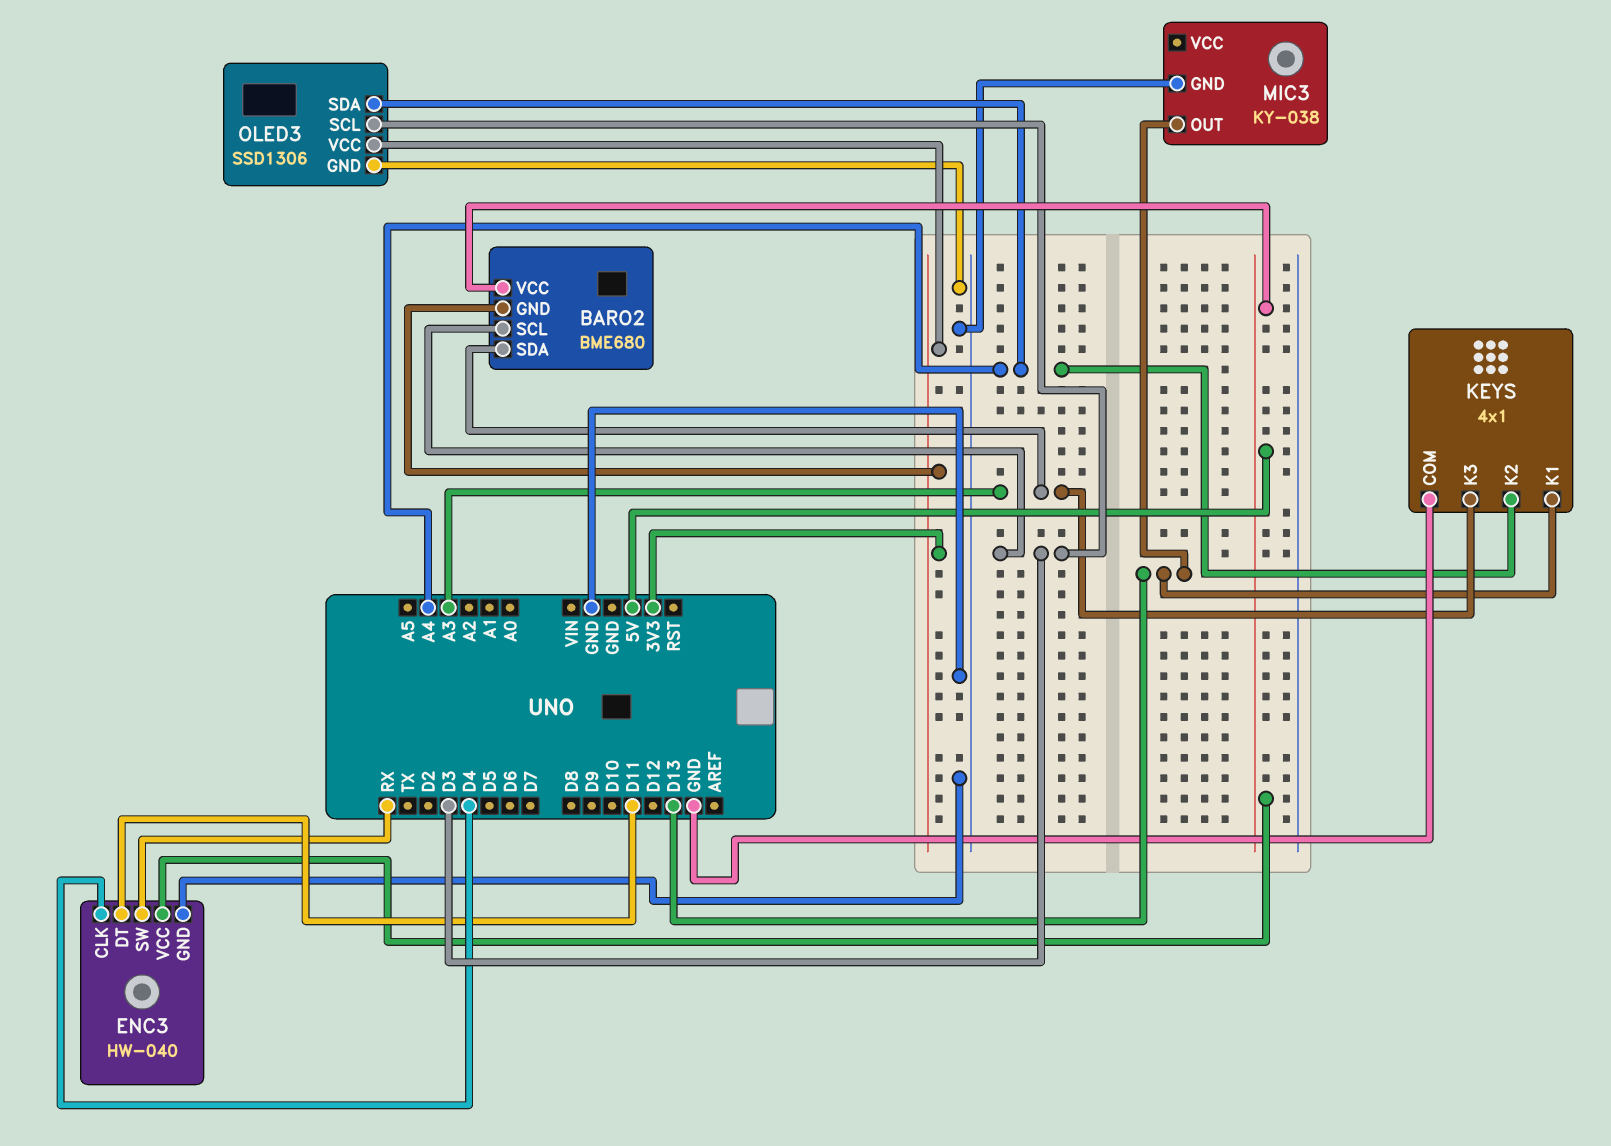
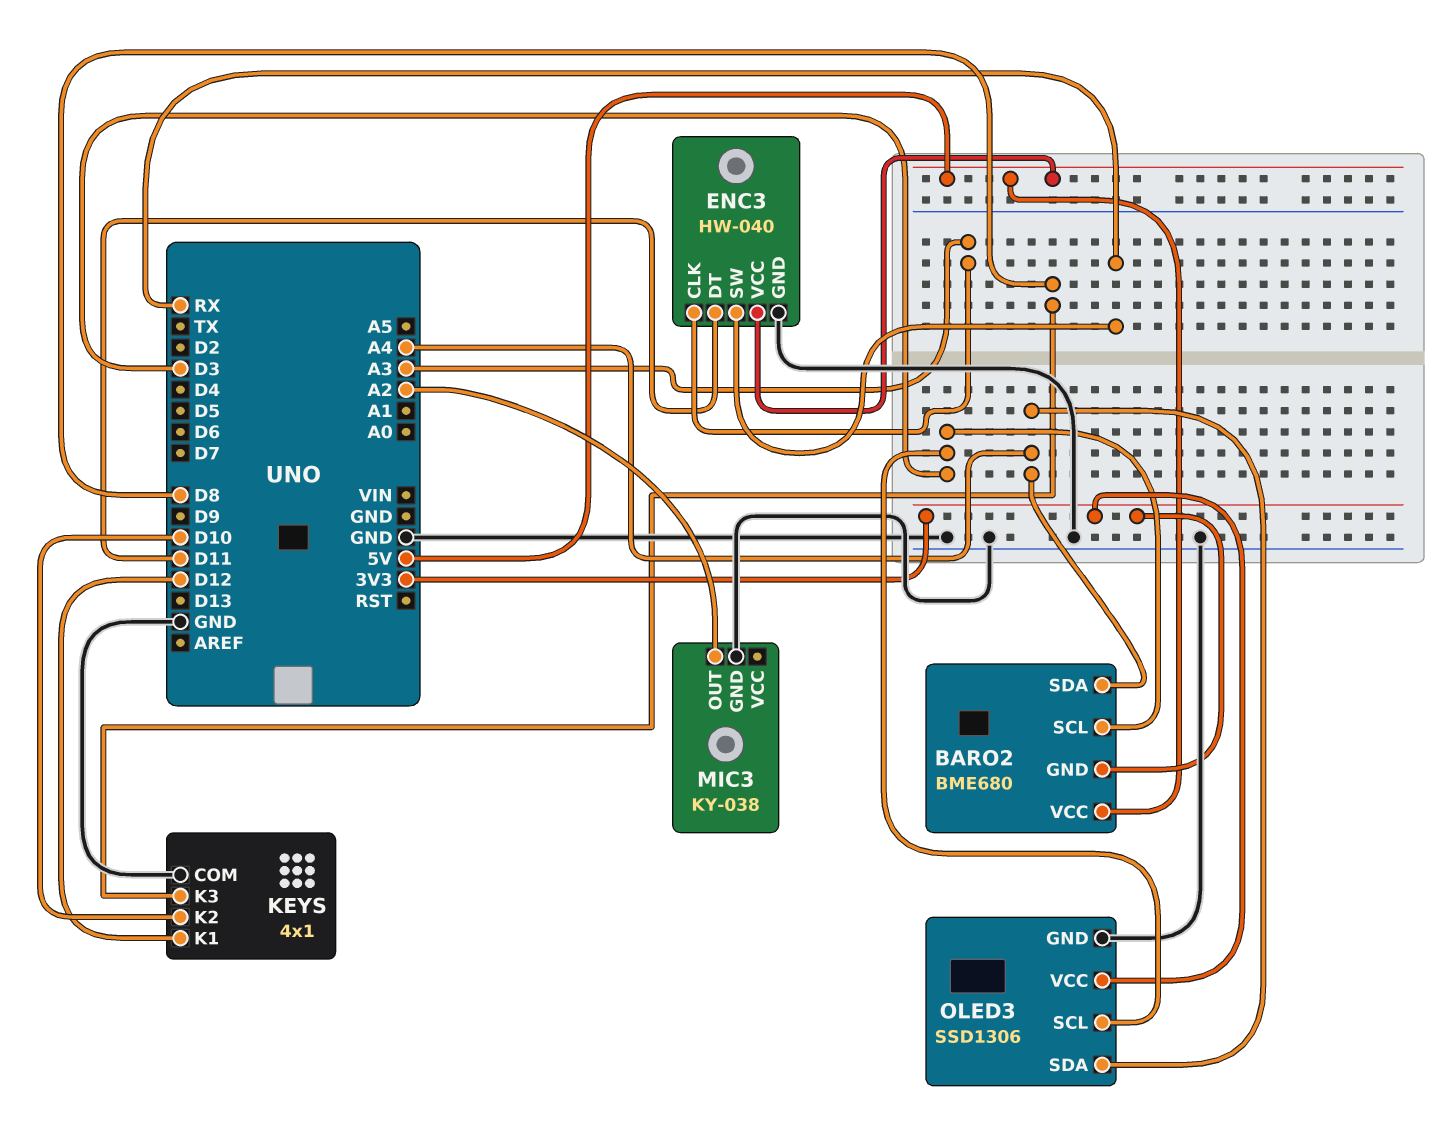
BARO2 pin SDA: A3 -> A4
ENC3 pin CLK: D4 -> A3
KEYS pin K1: D13 -> D12
KEYS pin K2: A4 -> D10
KEYS pin K3: A3 -> D8
MIC3 pin OUT: D13 -> A2

